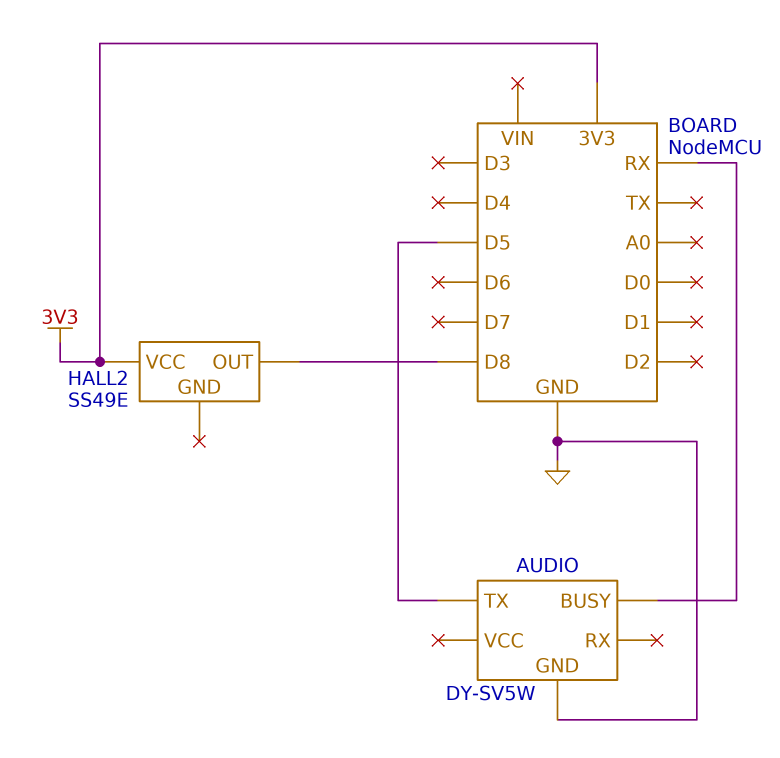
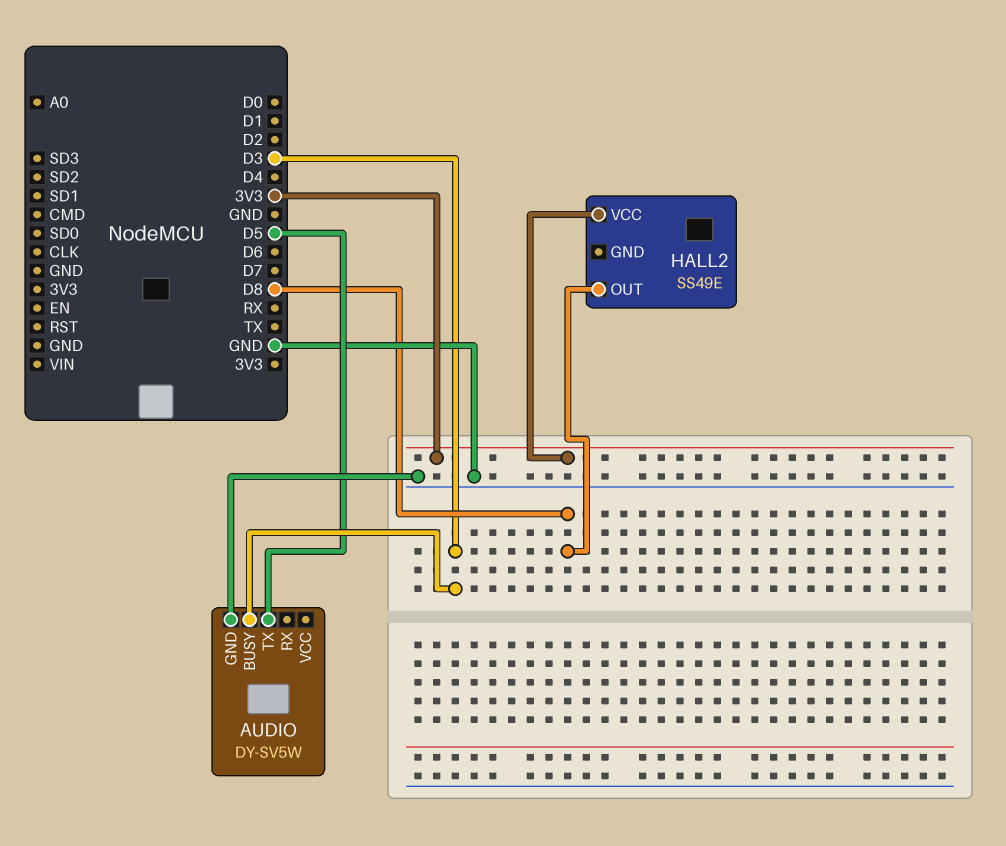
AUDIO pin BUSY: RX -> D3

